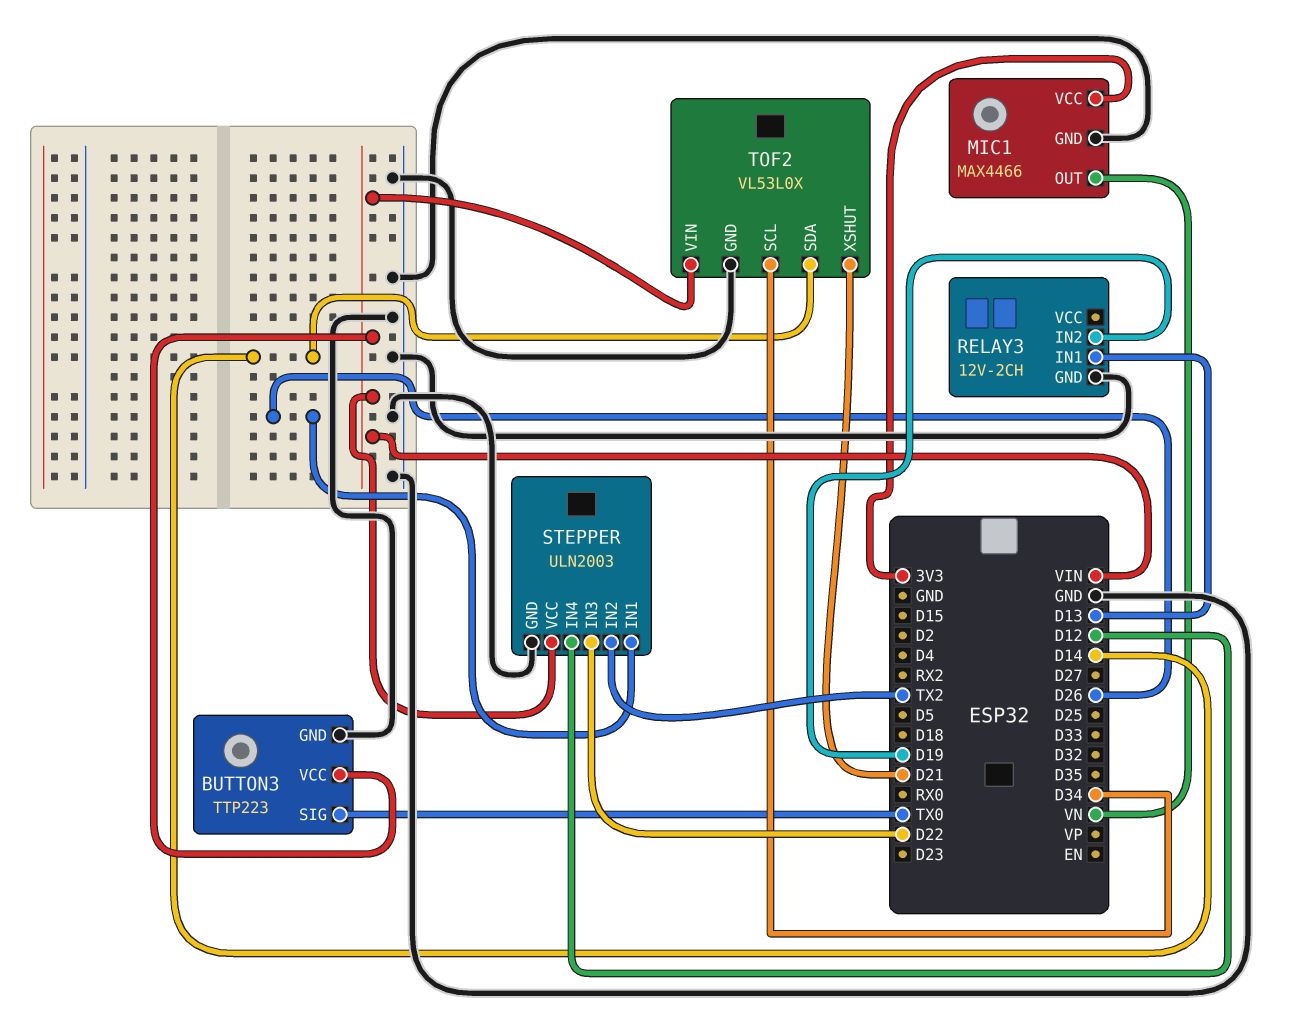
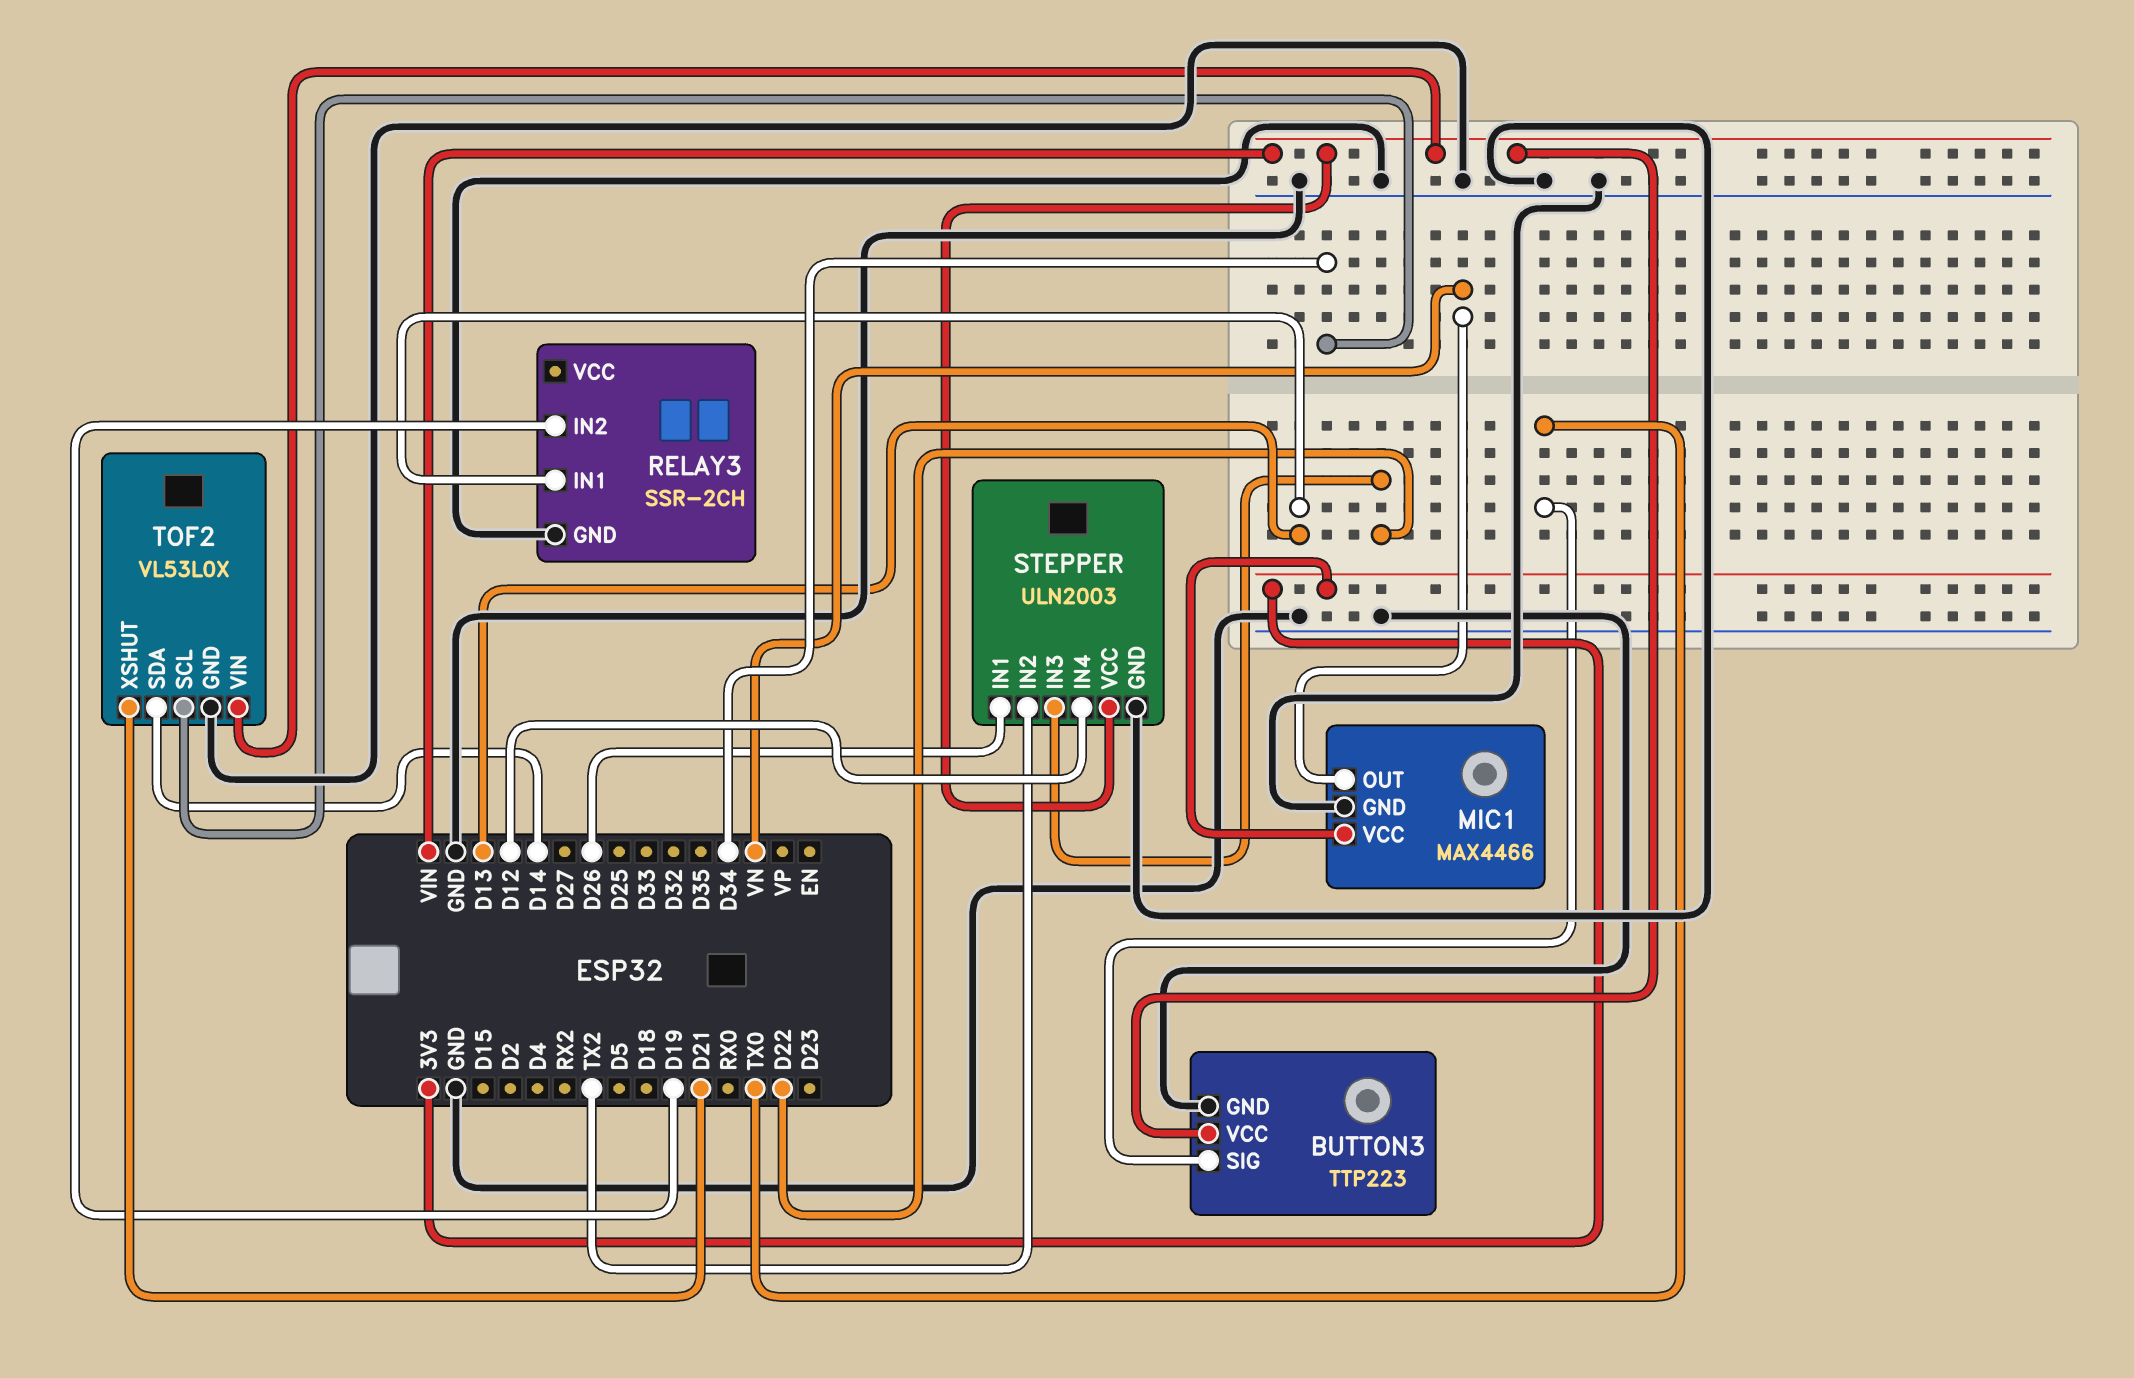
RELAY3: 12V-2CH -> SSR-2CH

